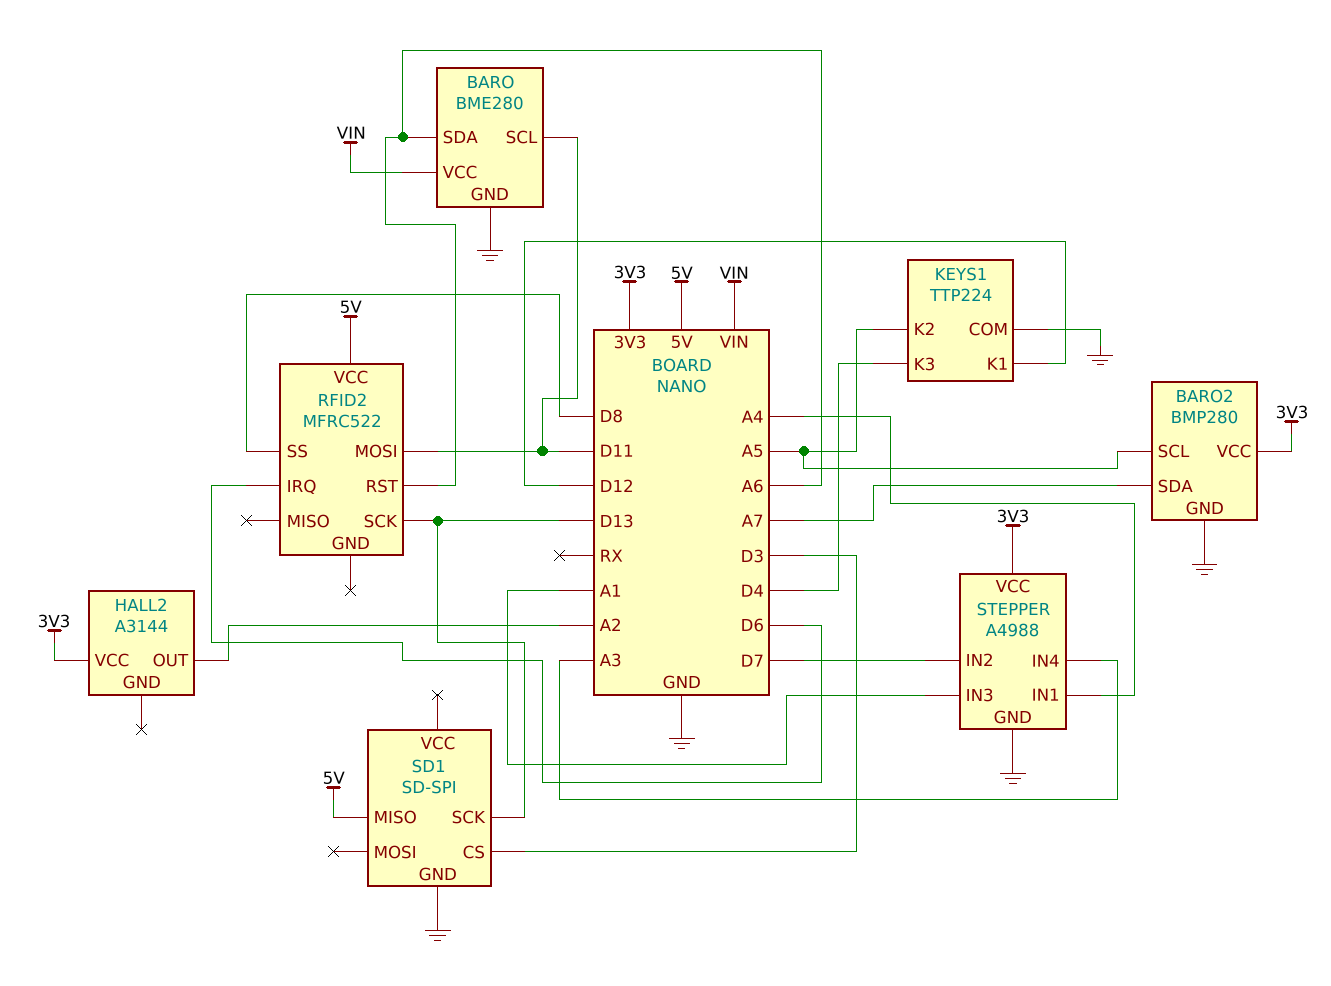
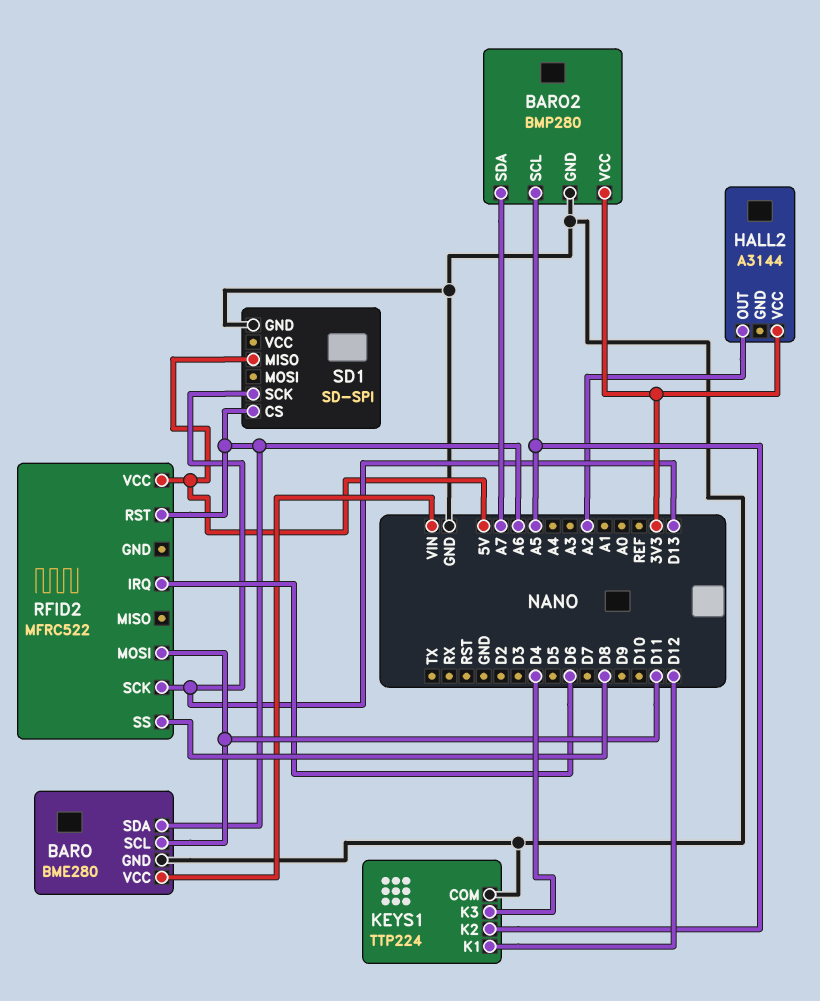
SD1 pin CS: D3 -> A6
STEPPER: A4988 -> none
STEPPER pin GND: GND -> none
STEPPER pin IN1: A4 -> none
STEPPER pin IN2: D7 -> none
STEPPER pin IN3: A1 -> none
STEPPER pin IN4: A3 -> none
STEPPER pin VCC: 3V3 -> none

